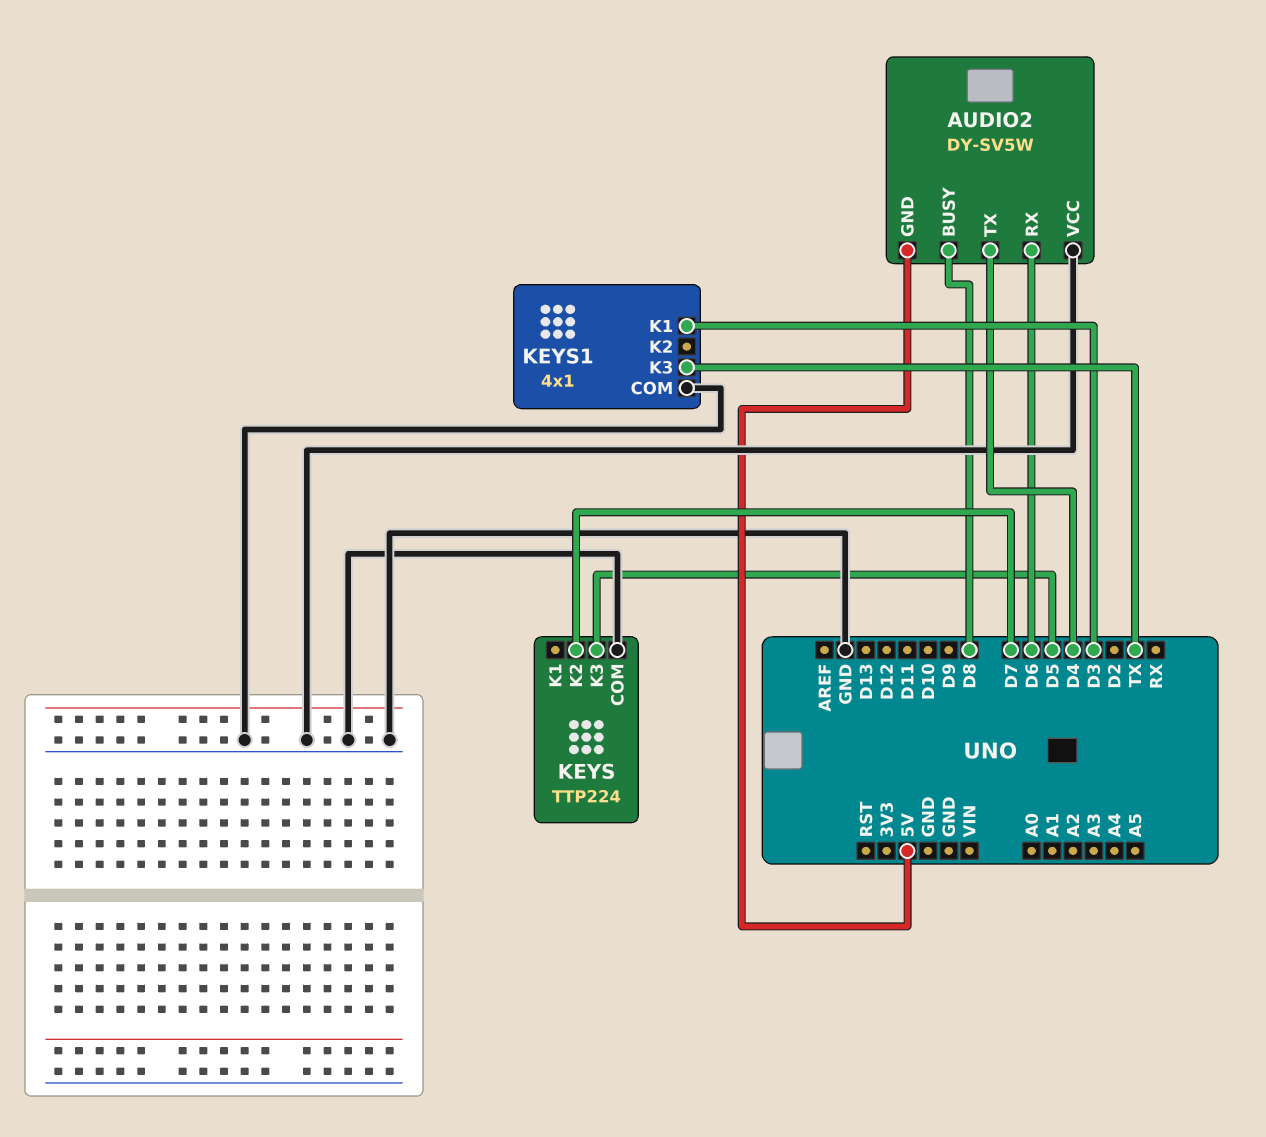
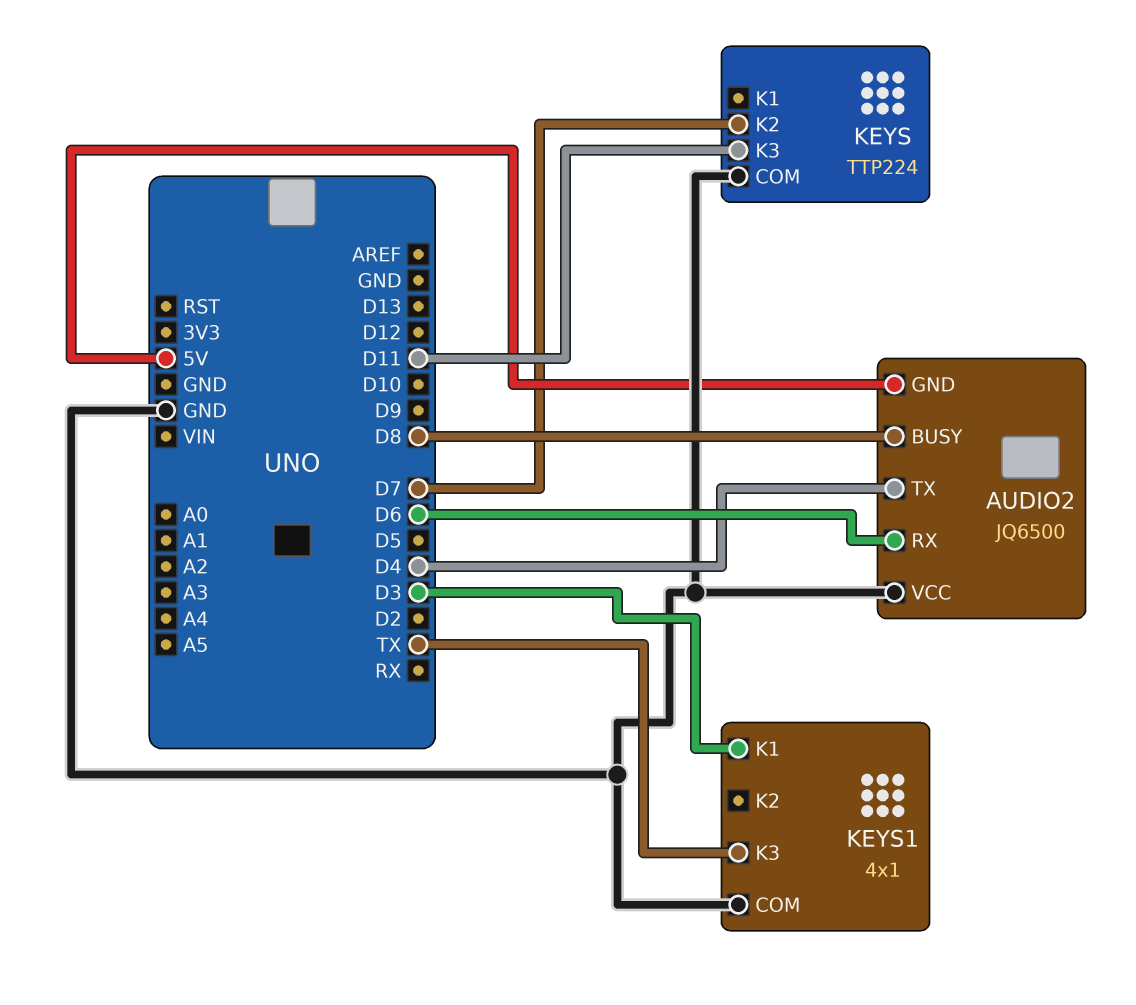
AUDIO2: DY-SV5W -> JQ6500
KEYS pin K3: D5 -> D11

